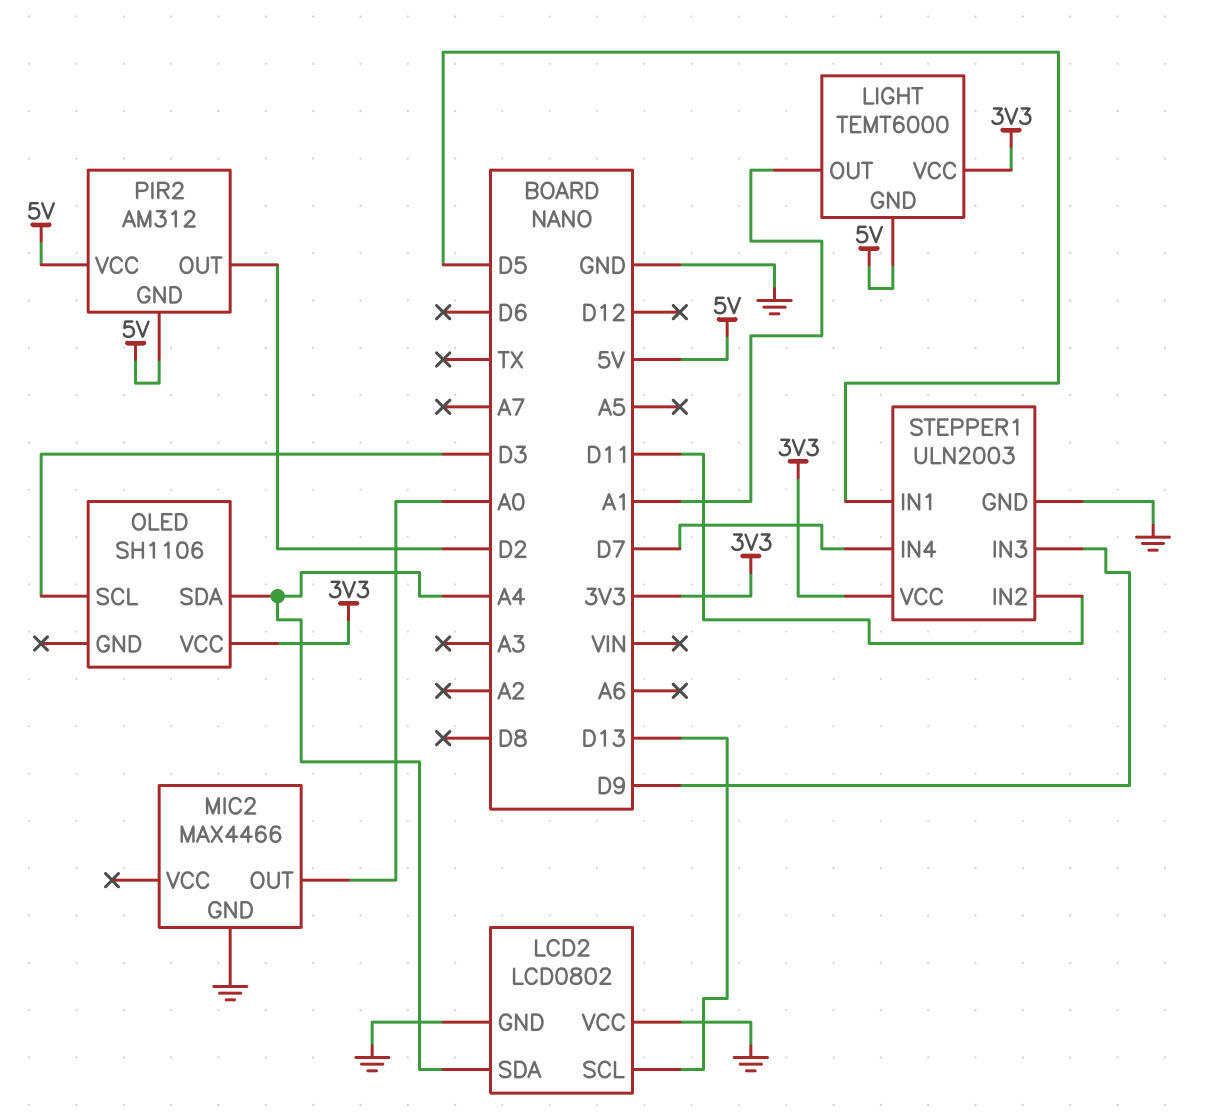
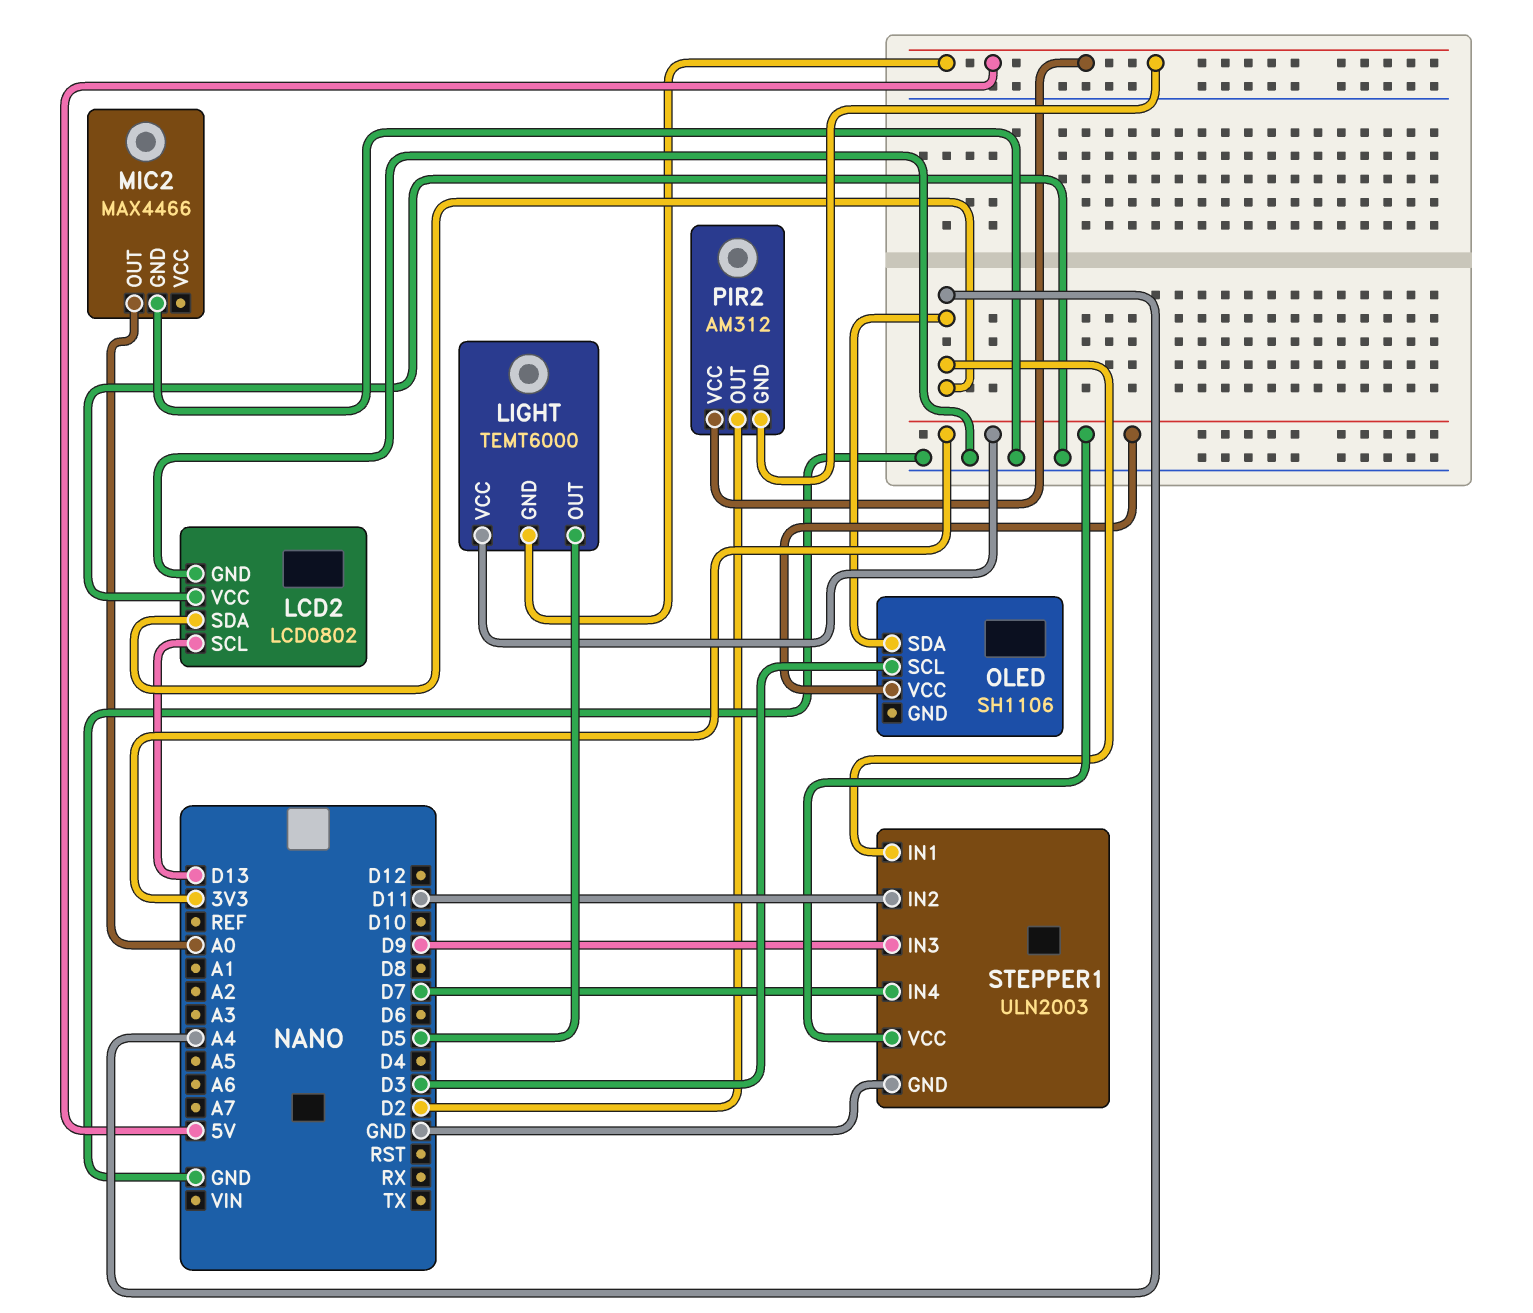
LIGHT pin OUT: A1 -> D5
STEPPER1 pin IN1: D5 -> A4

